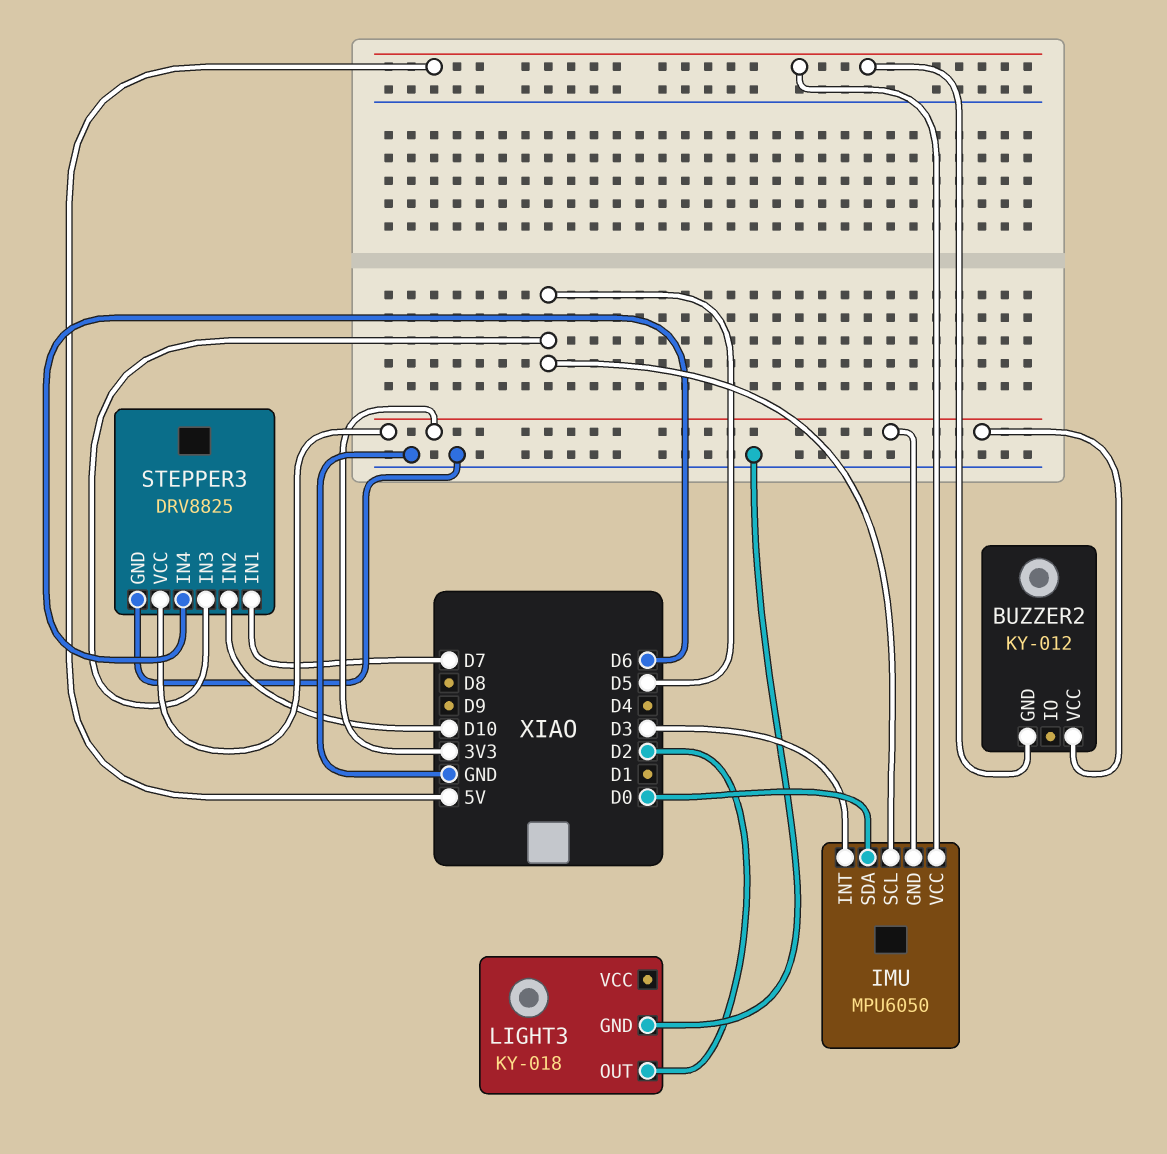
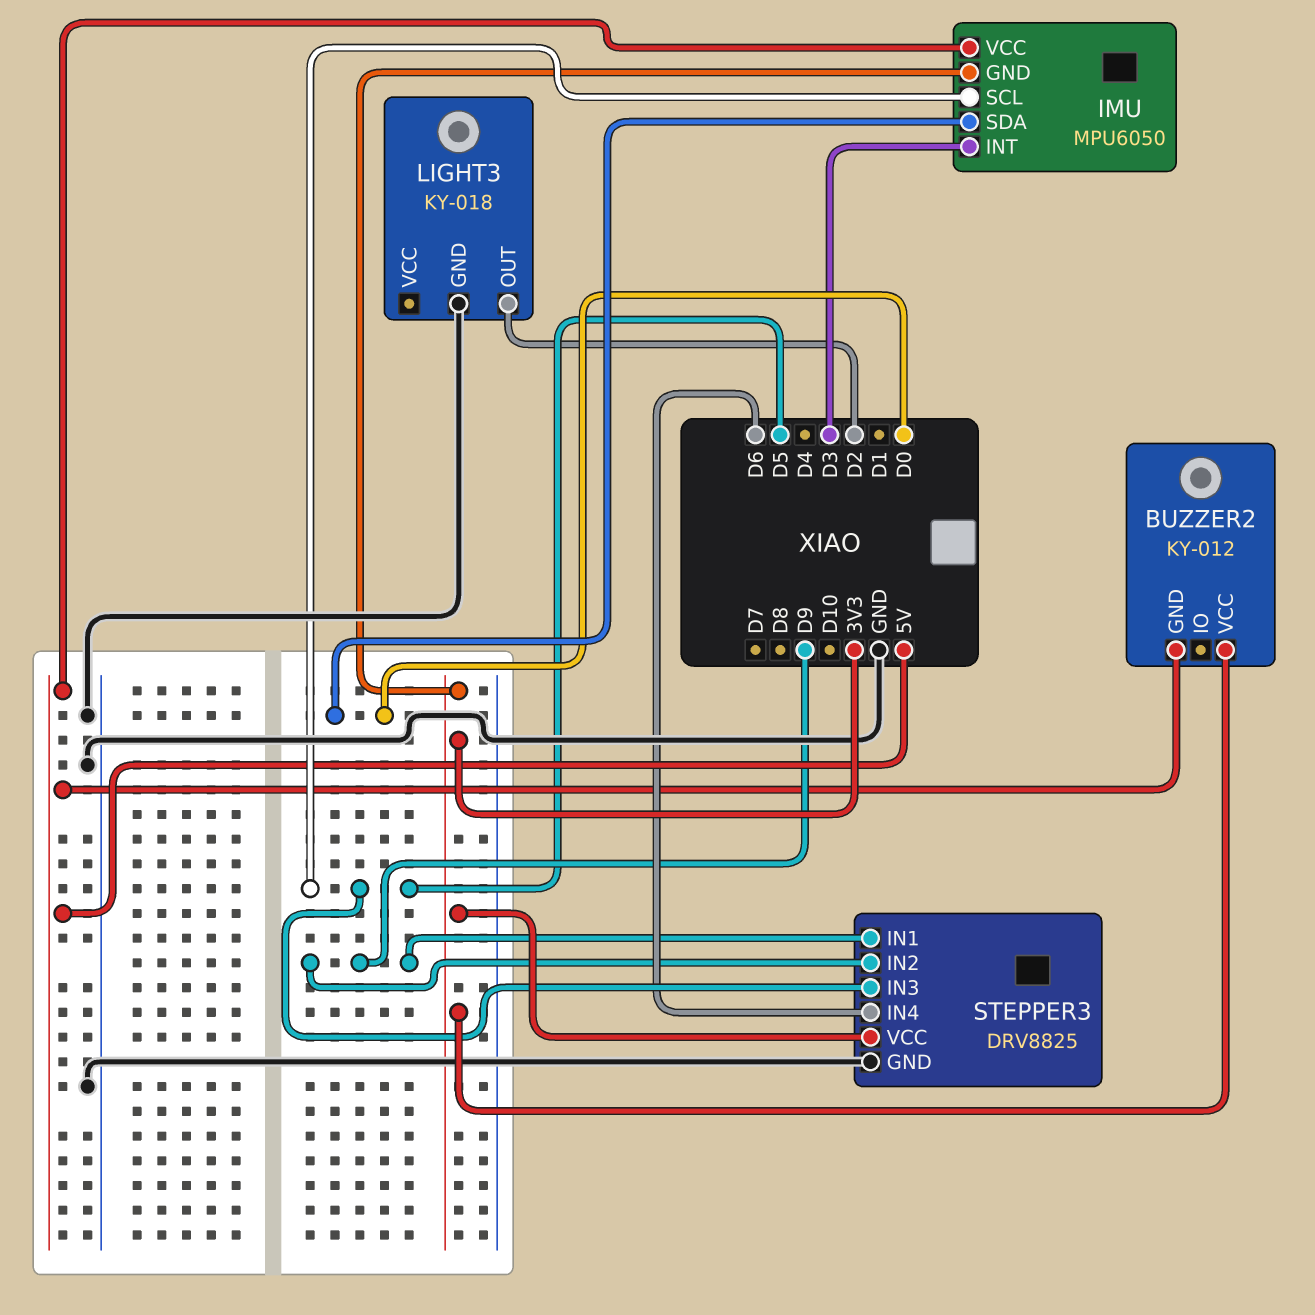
STEPPER3 pin IN1: D7 -> D9
STEPPER3 pin IN2: D10 -> D9

